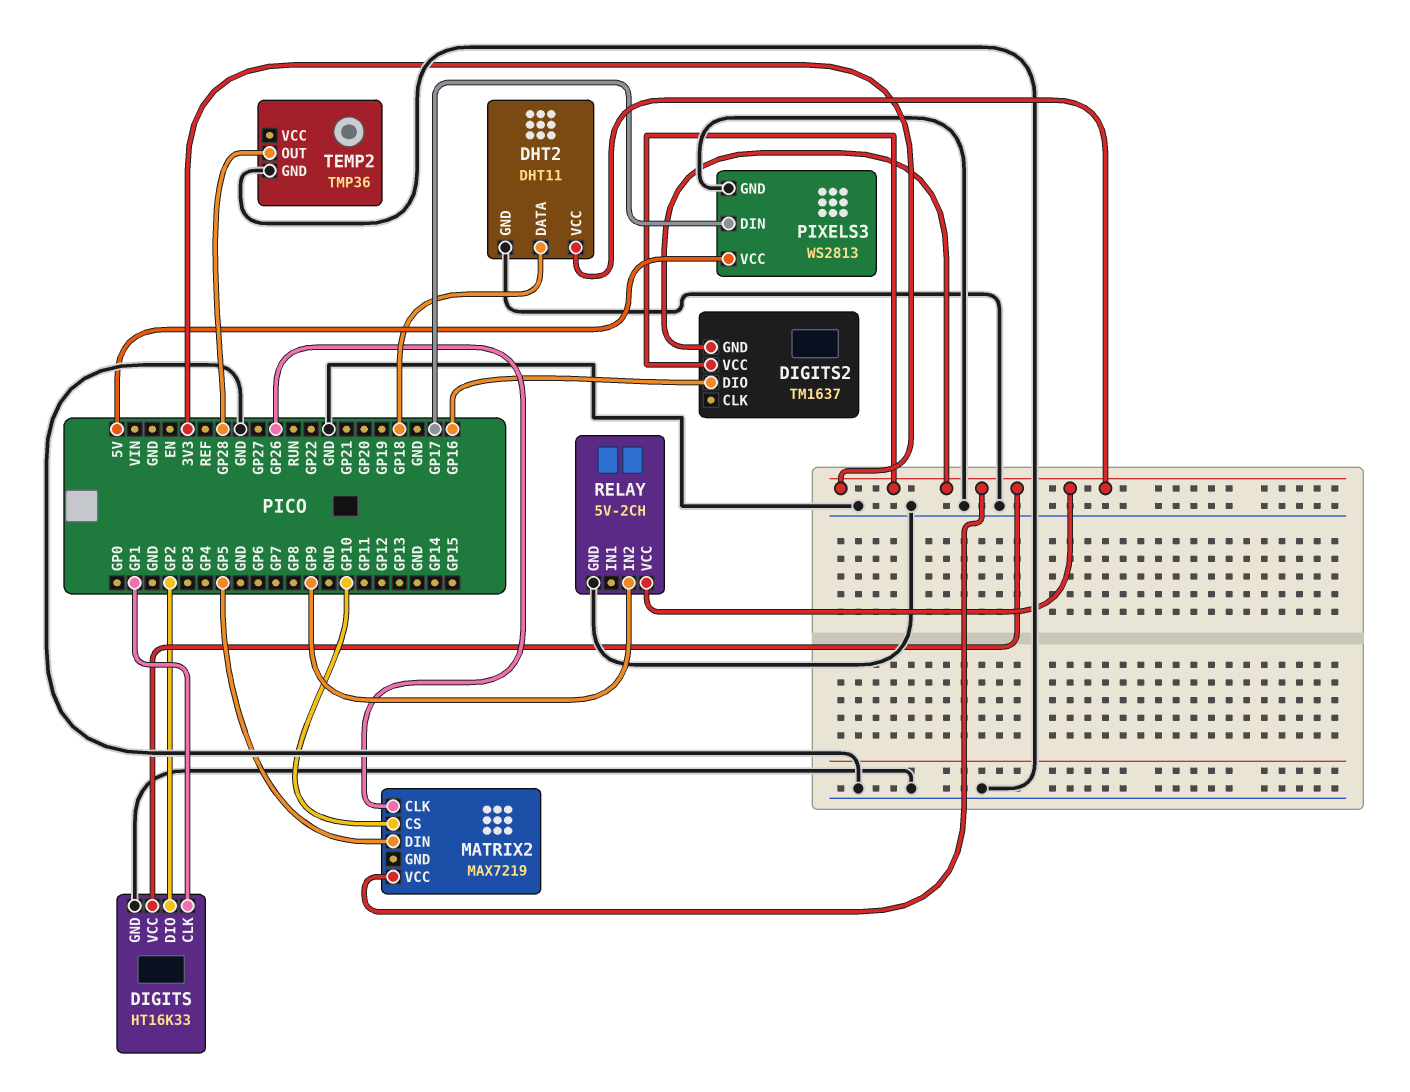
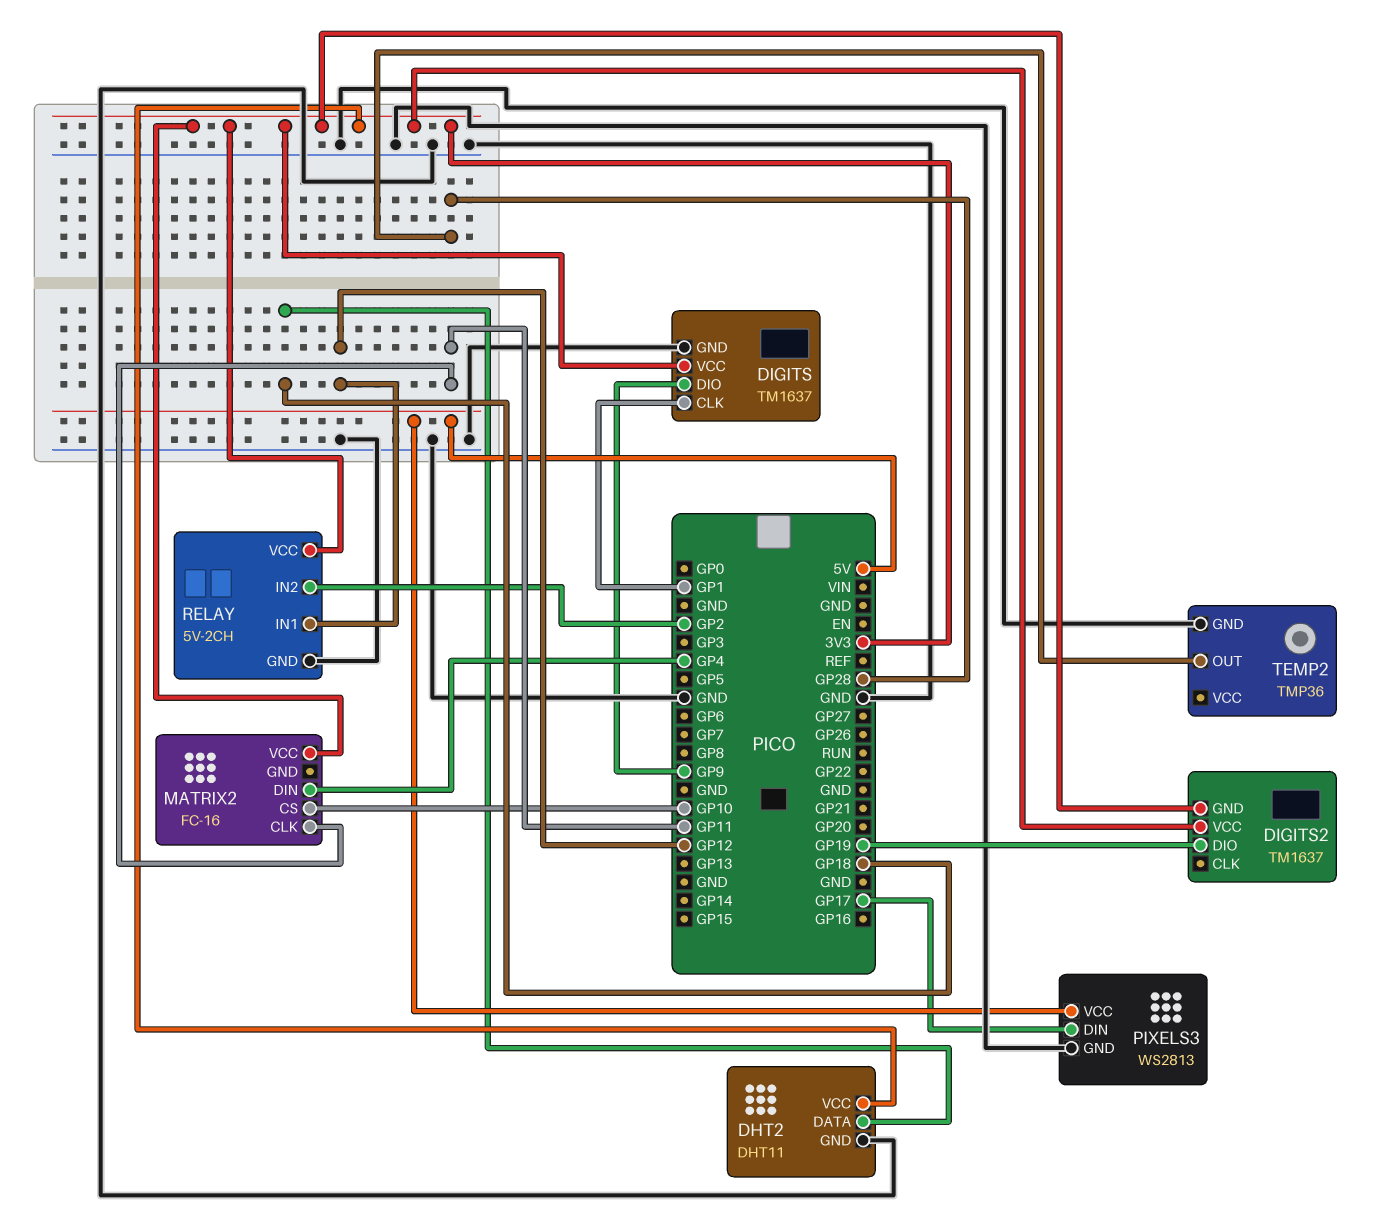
DIGITS: HT16K33 -> TM1637
DIGITS pin DIO: GP2 -> GP9
DIGITS2 pin DIO: GP16 -> GP19
MATRIX2: MAX7219 -> FC-16
MATRIX2 pin CLK: GP26 -> GP11
MATRIX2 pin DIN: GP5 -> GP4
RELAY pin IN1: none -> GP12
RELAY pin IN2: GP9 -> GP2

